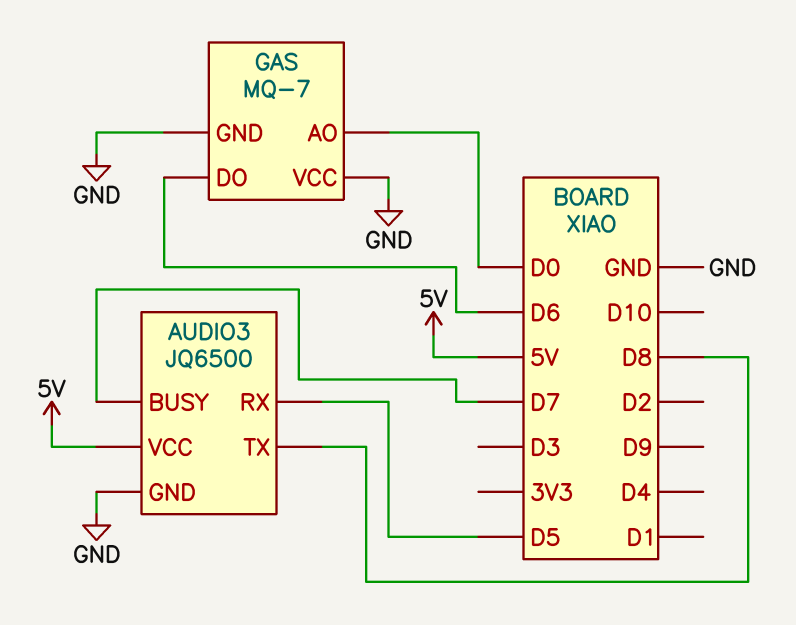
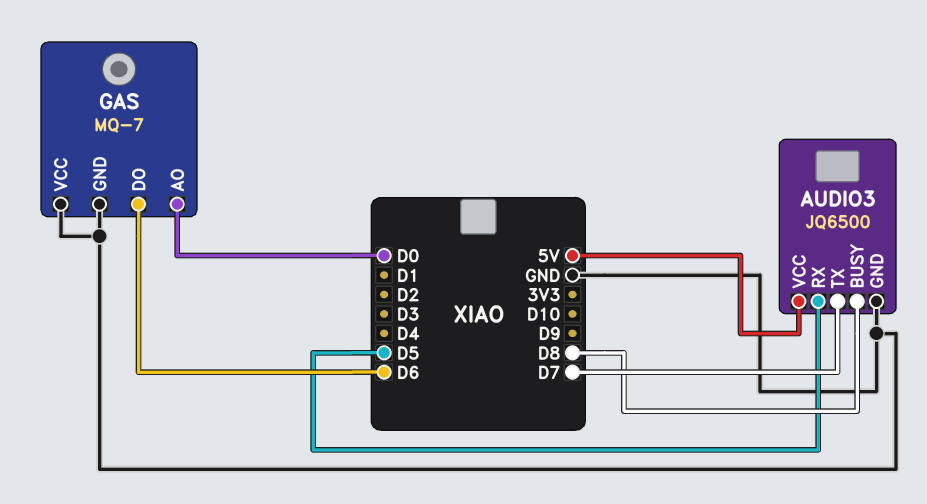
AUDIO3 pin BUSY: D7 -> D8
AUDIO3 pin TX: D8 -> D7

